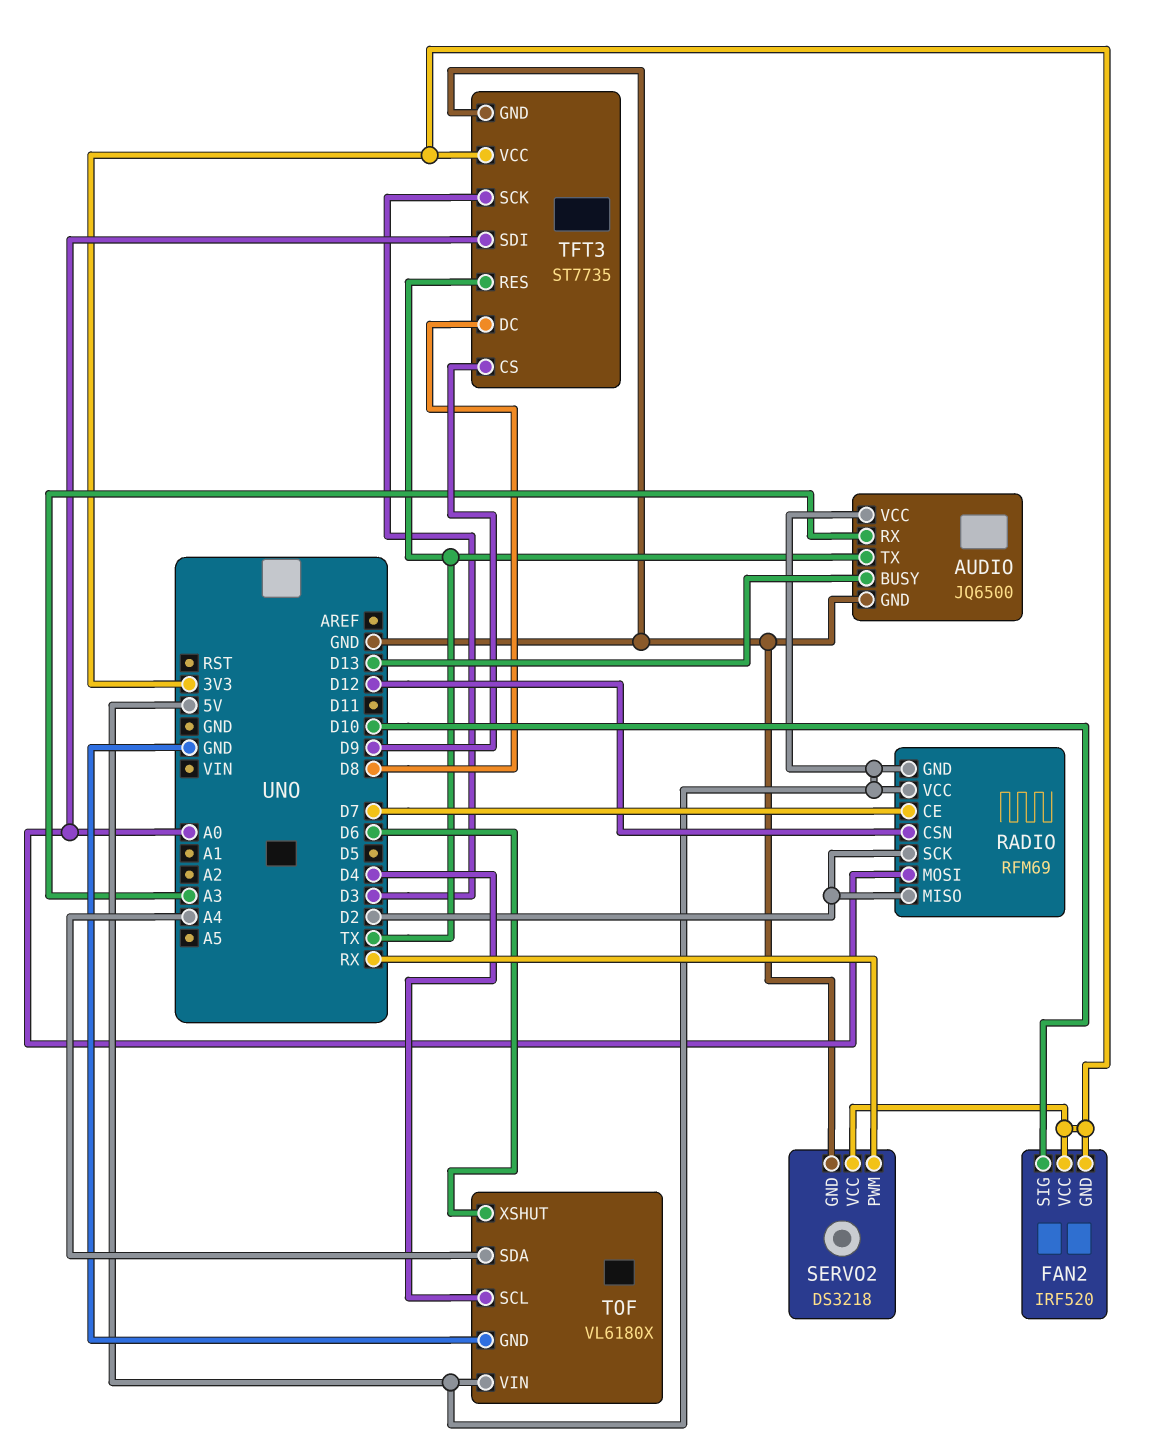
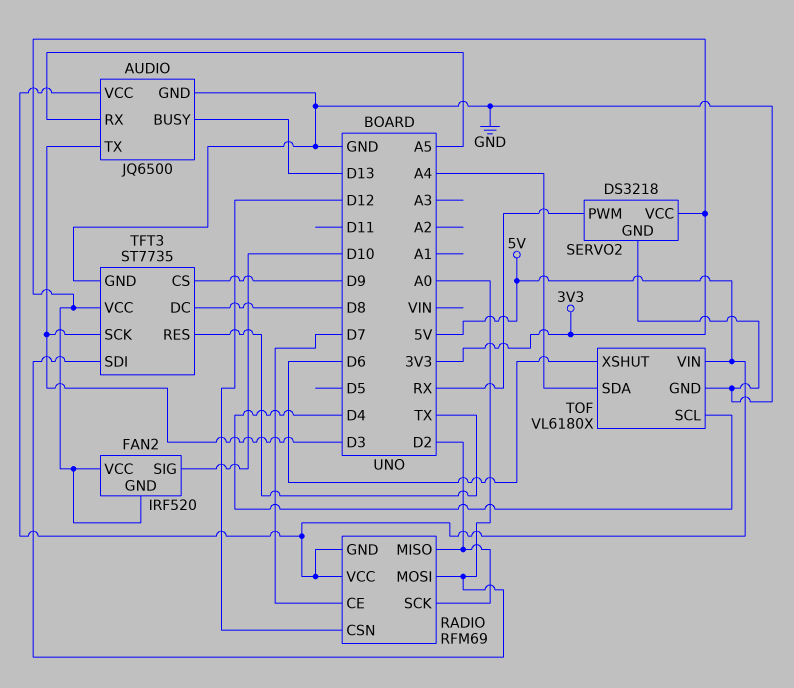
AUDIO pin RX: A3 -> A5
AUDIO pin TX: TX -> D3

